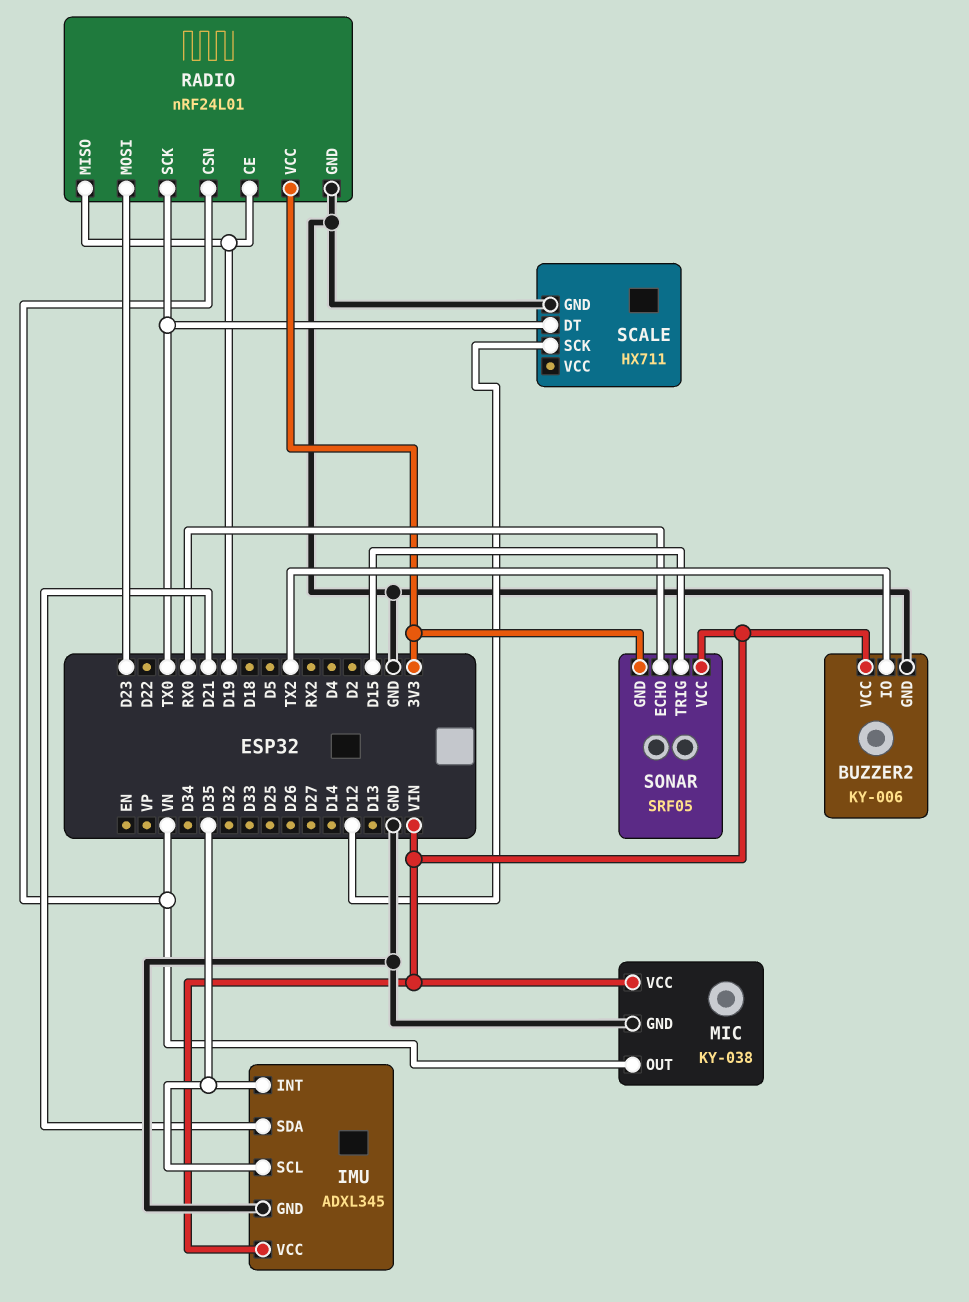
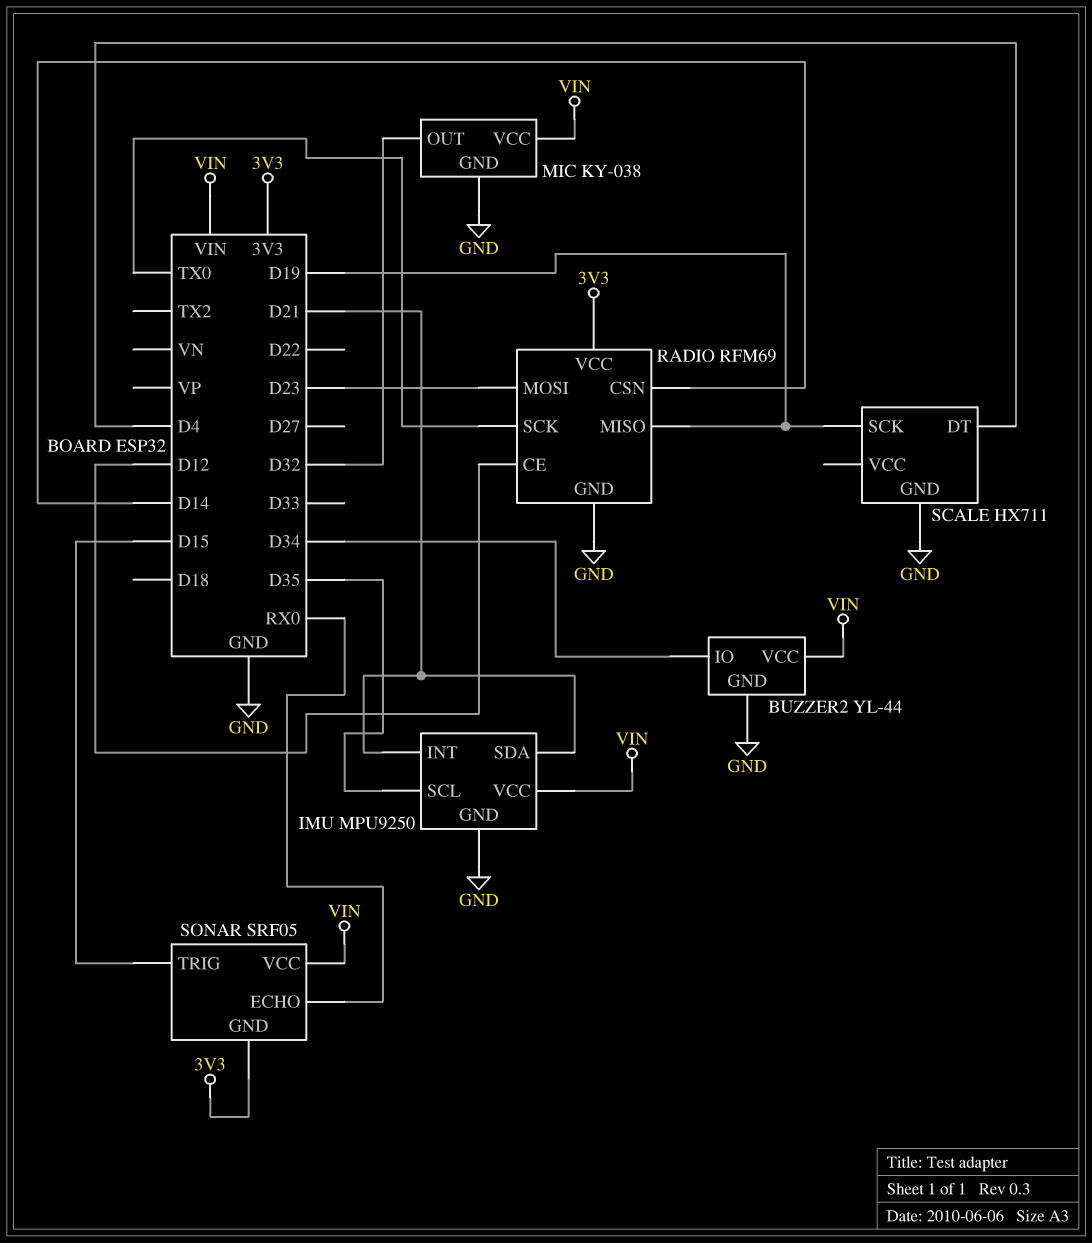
BUZZER2: KY-006 -> YL-44
BUZZER2 pin IO: TX2 -> D34
IMU: ADXL345 -> MPU9250
IMU pin INT: D35 -> D21
MIC pin OUT: VN -> D32
RADIO: nRF24L01 -> RFM69
RADIO pin CE: D19 -> D12
RADIO pin CSN: VN -> D14
SCALE pin DT: TX0 -> D4
SCALE pin SCK: D12 -> D19

